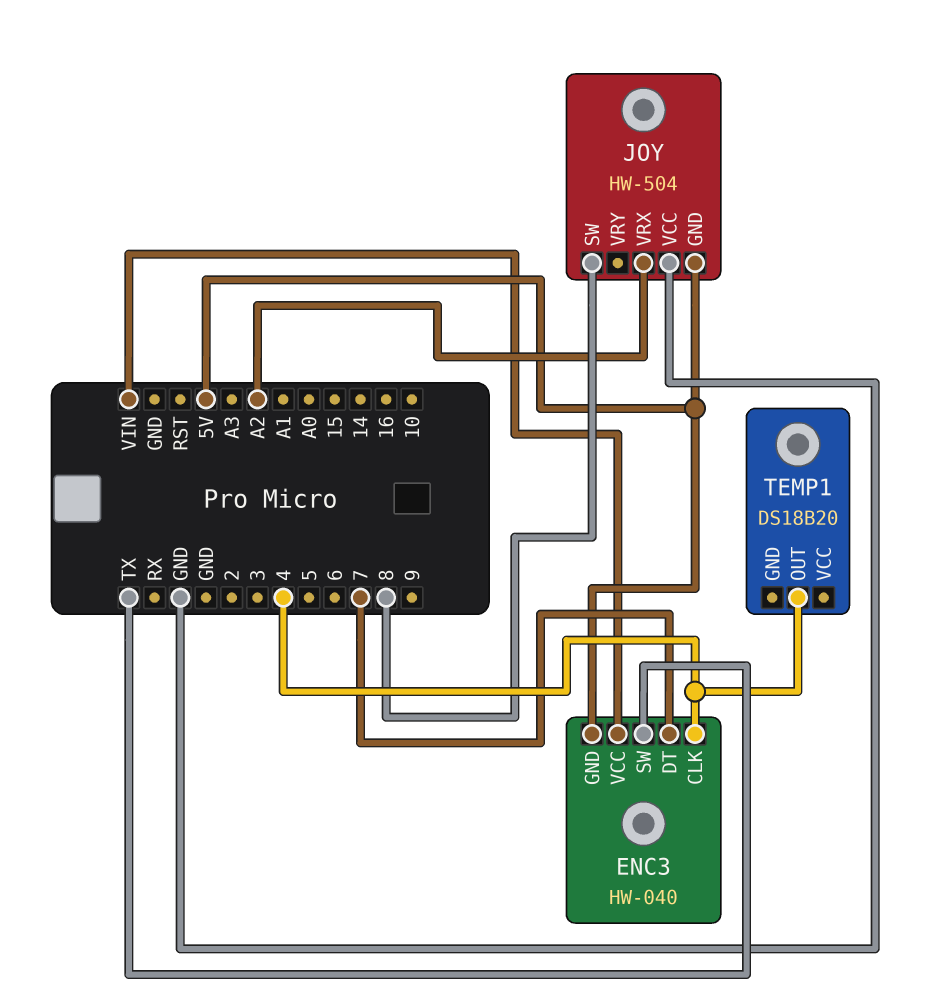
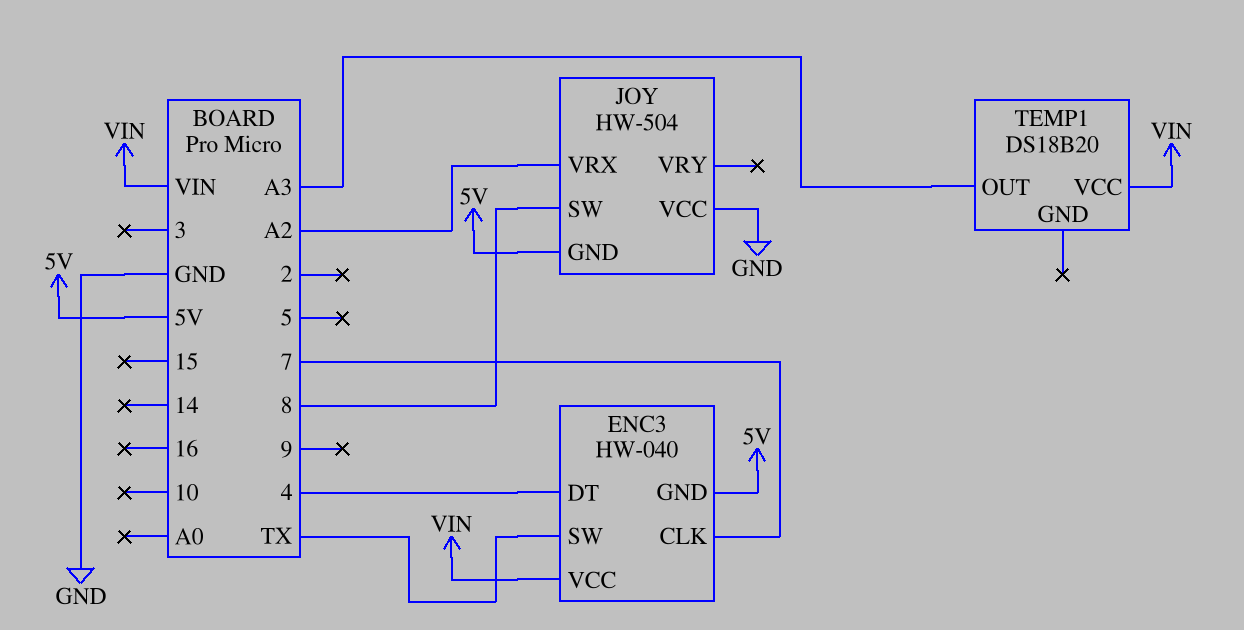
ENC3 pin CLK: 4 -> 7
ENC3 pin DT: 7 -> 4
TEMP1 pin OUT: 4 -> A3
TEMP1 pin VCC: none -> VIN

